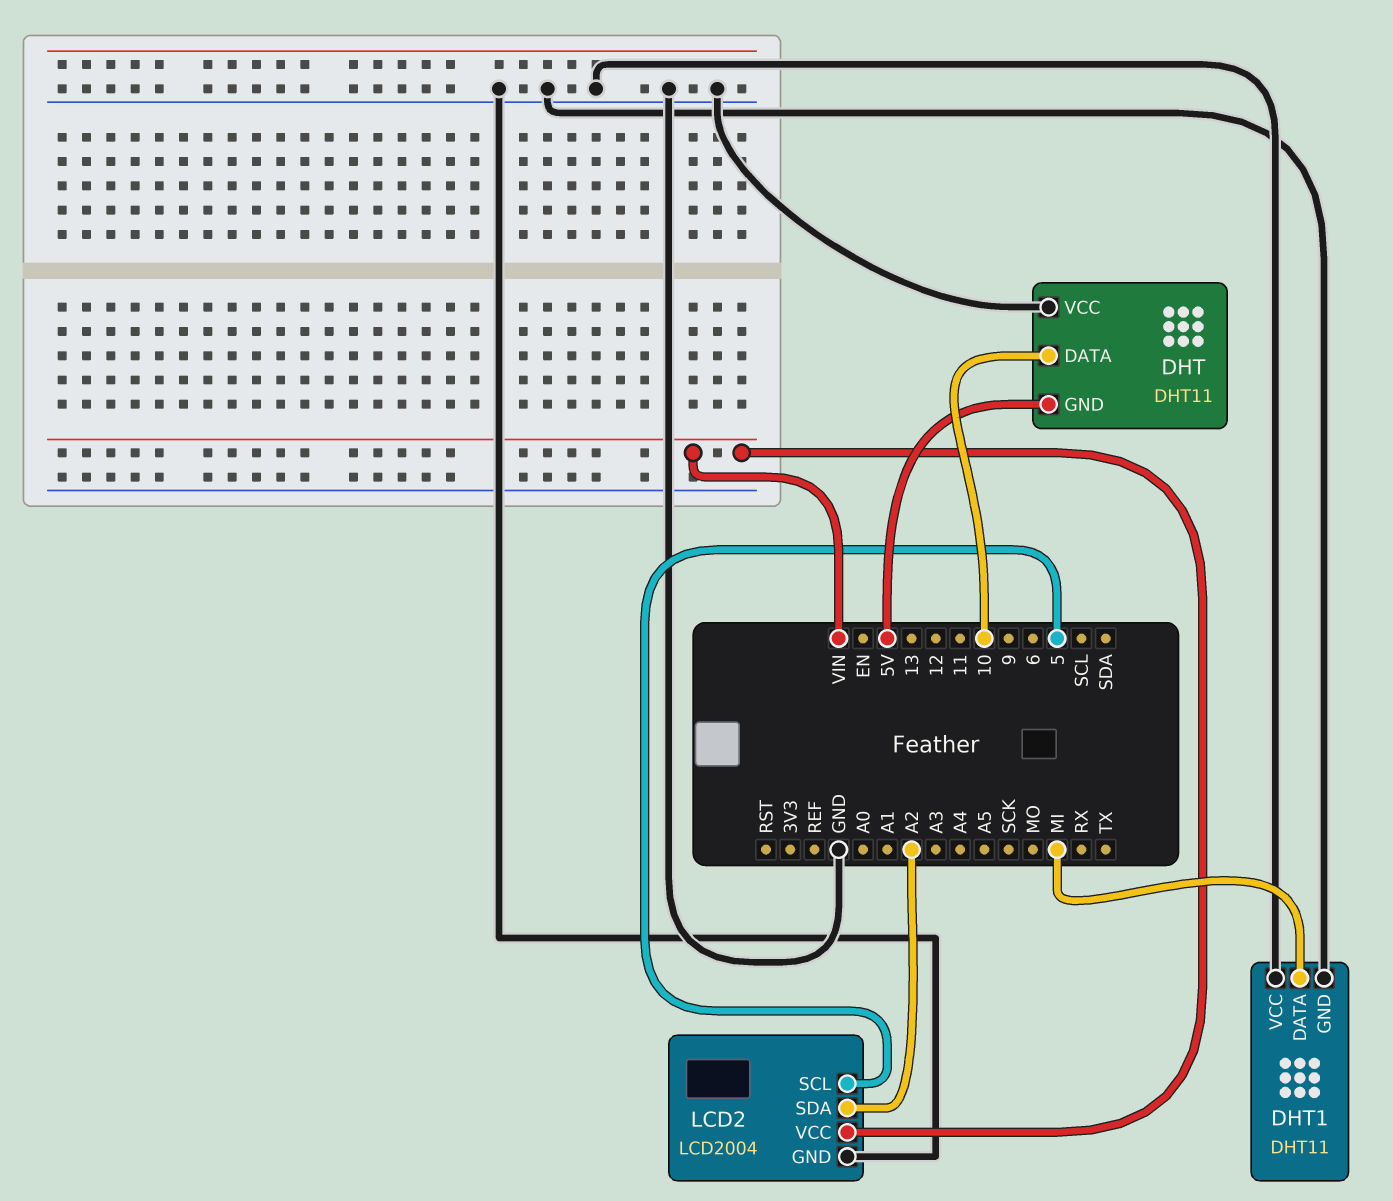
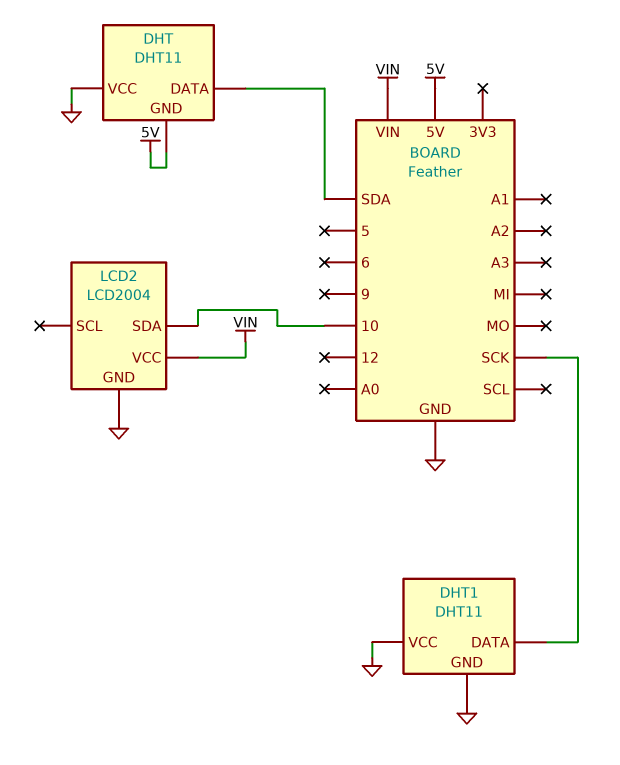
DHT pin DATA: 10 -> SDA
DHT1 pin DATA: MI -> SCK
LCD2 pin SCL: 5 -> none
LCD2 pin SDA: A2 -> 10

